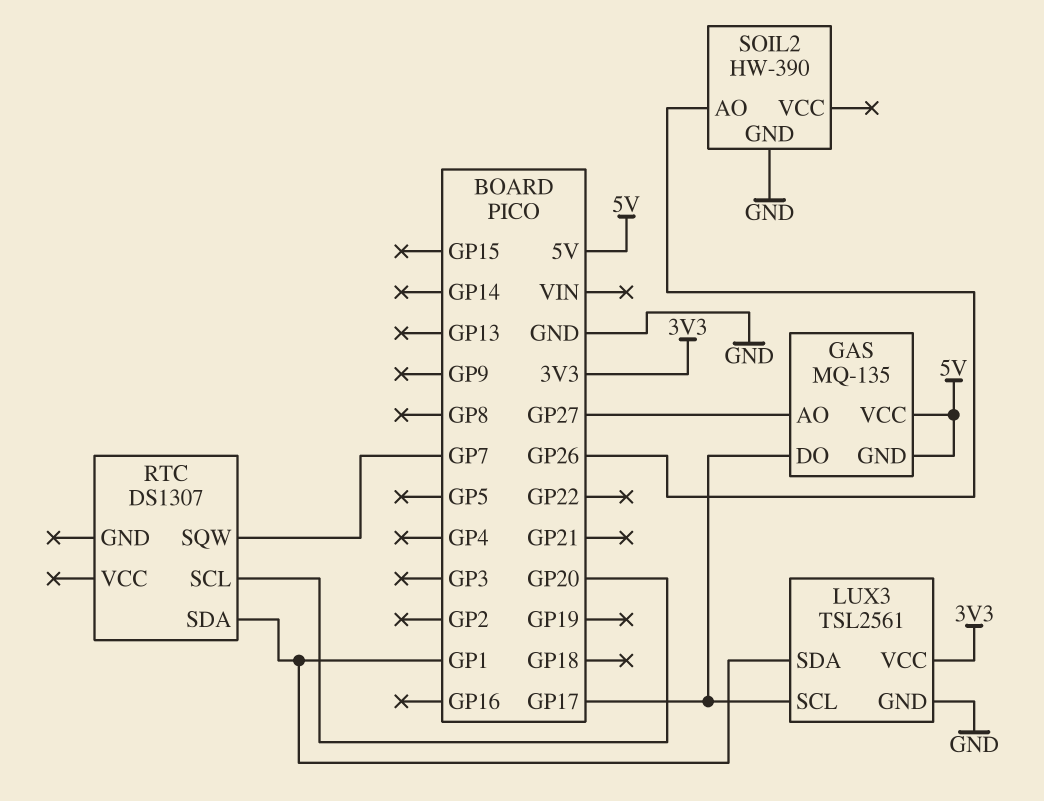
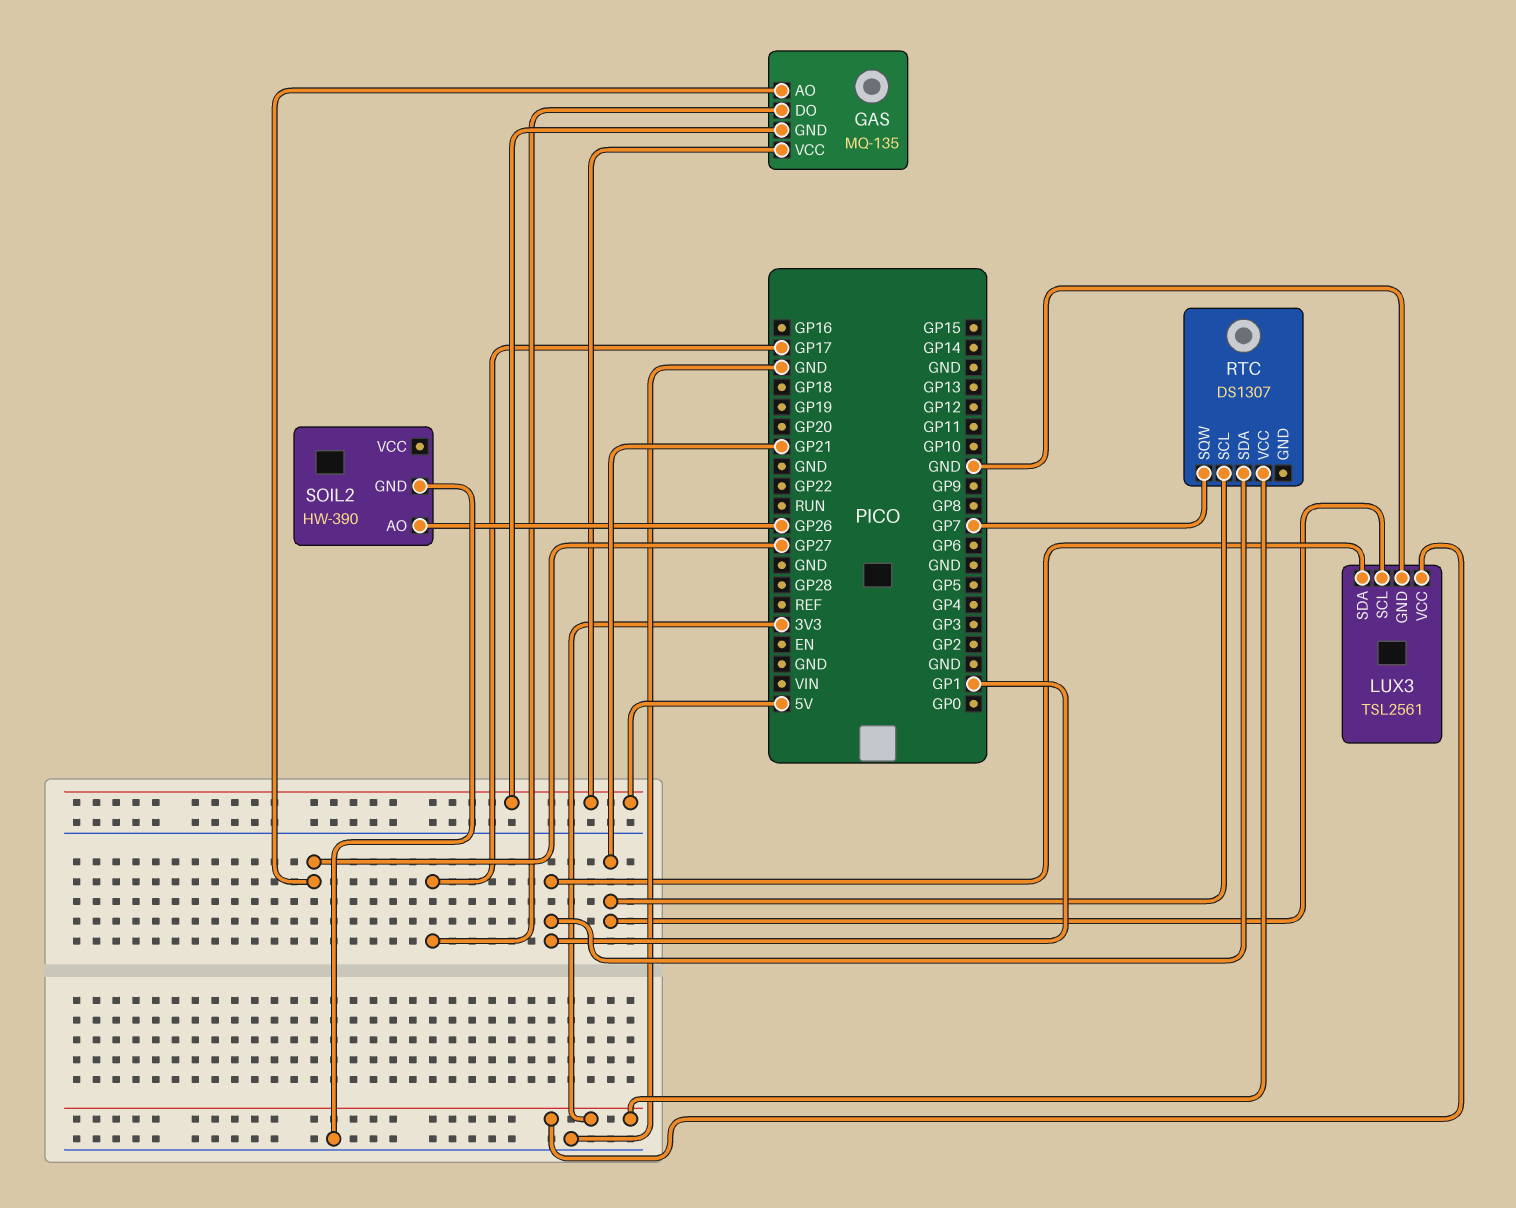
LUX3 pin SCL: GP17 -> GP21
RTC pin SCL: GP20 -> GP21
RTC pin VCC: none -> 3V3

